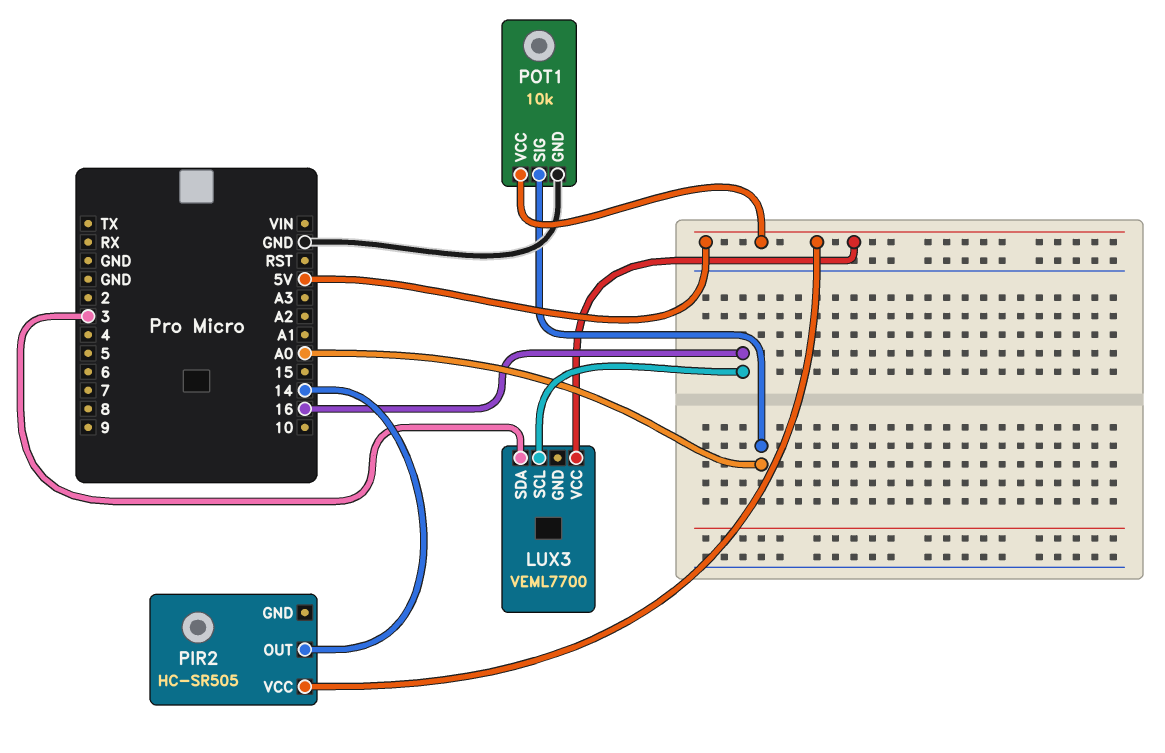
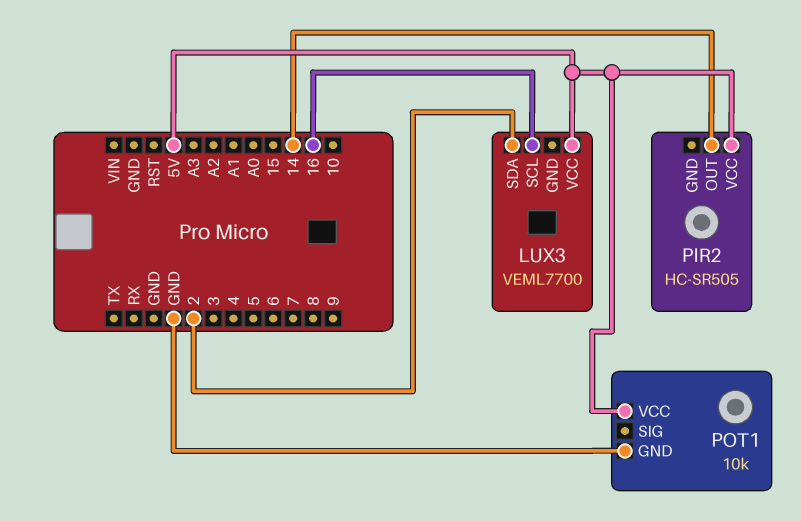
LUX3 pin SDA: 3 -> 2
POT1 pin SIG: A0 -> none

